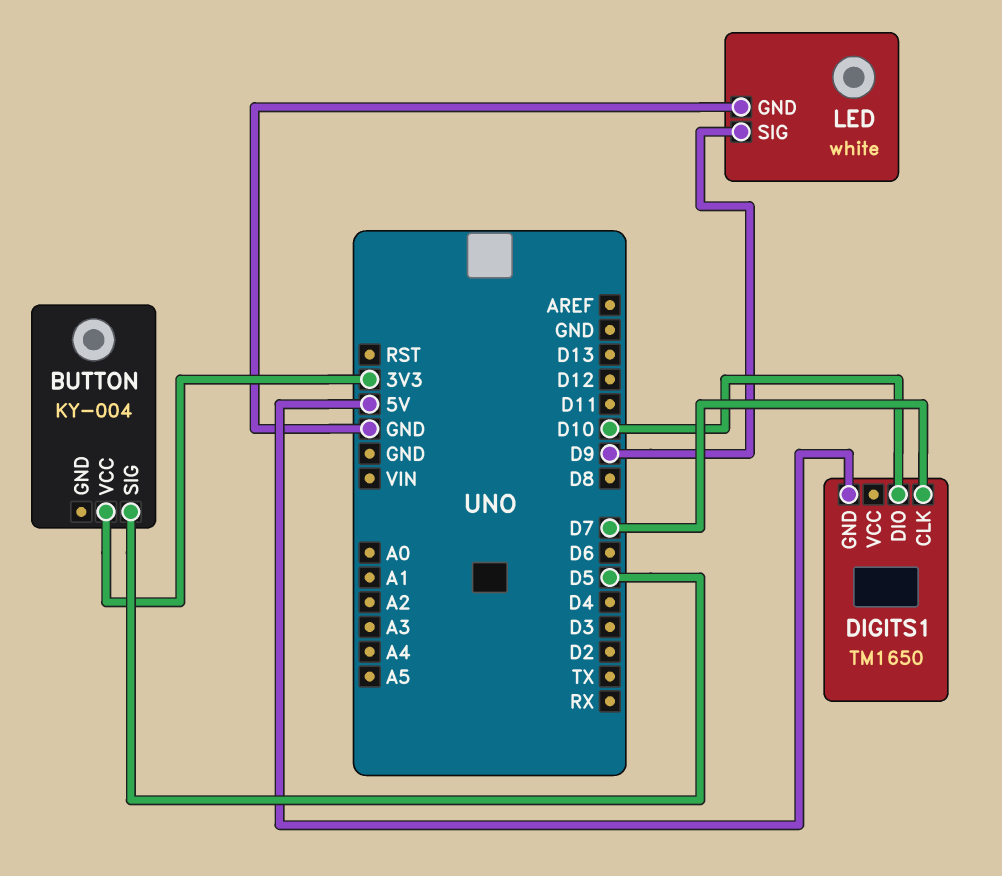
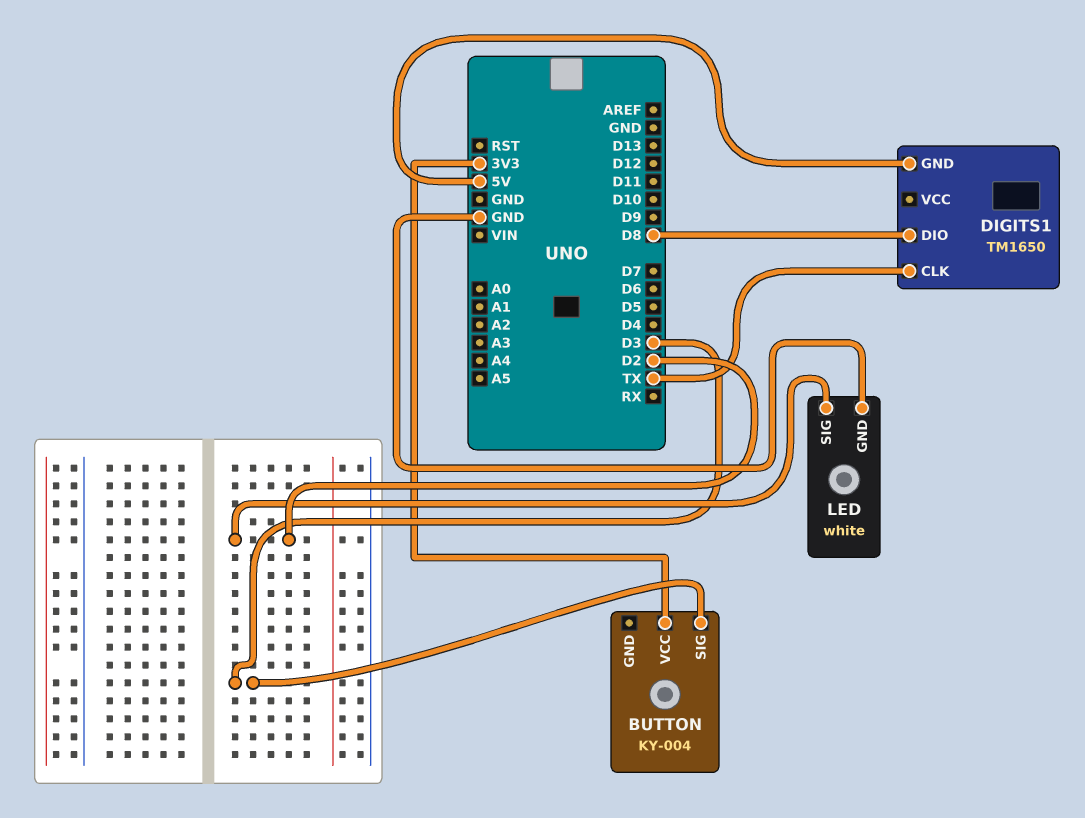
BUTTON pin SIG: D5 -> D3
DIGITS1 pin CLK: D7 -> TX
DIGITS1 pin DIO: D10 -> D8
LED pin SIG: D9 -> D2

